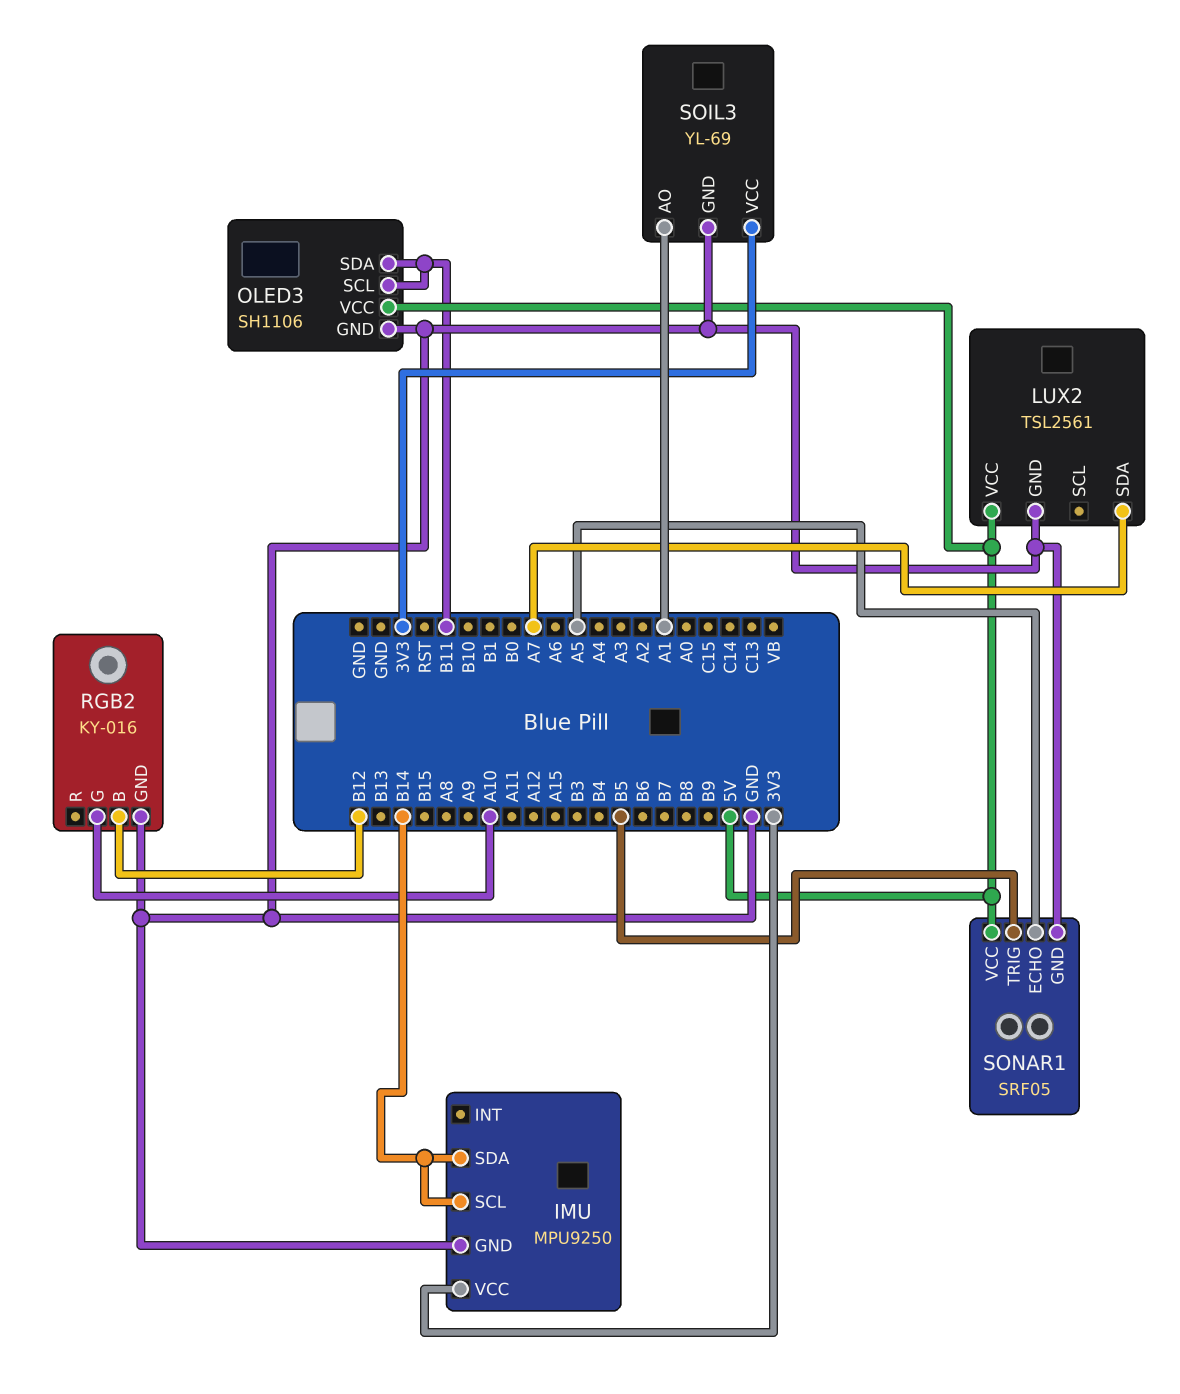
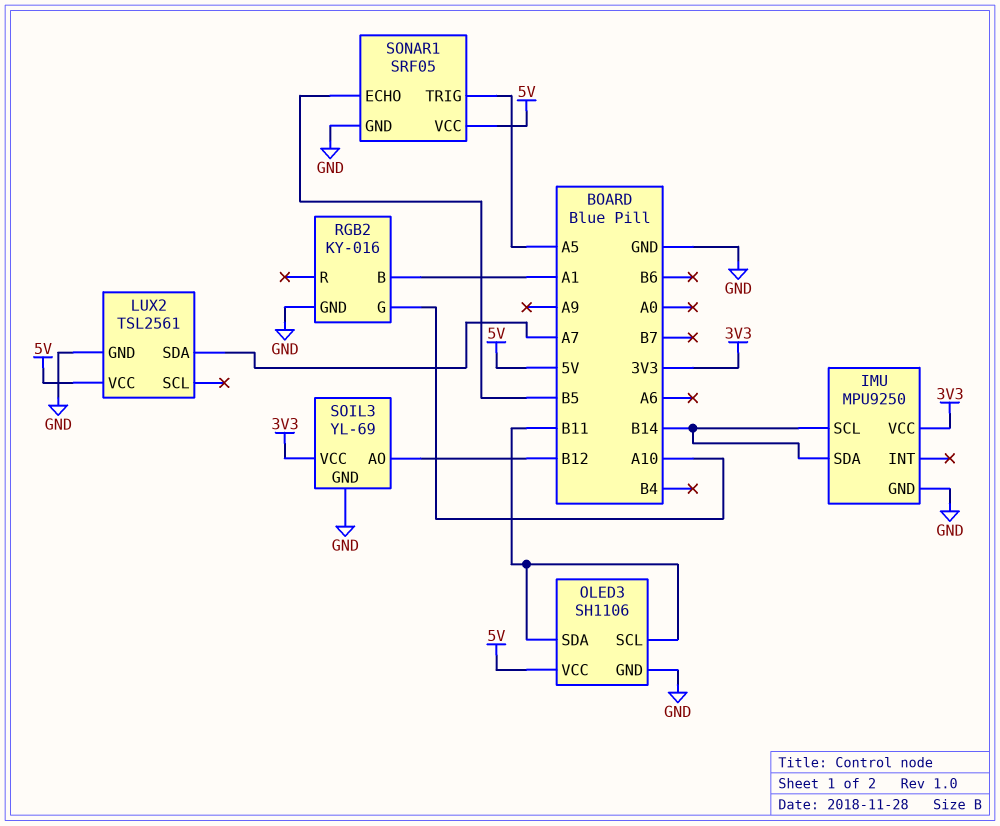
RGB2 pin B: B12 -> A1
SOIL3 pin AO: A1 -> B12
SONAR1 pin ECHO: A5 -> B5
SONAR1 pin TRIG: B5 -> A5

